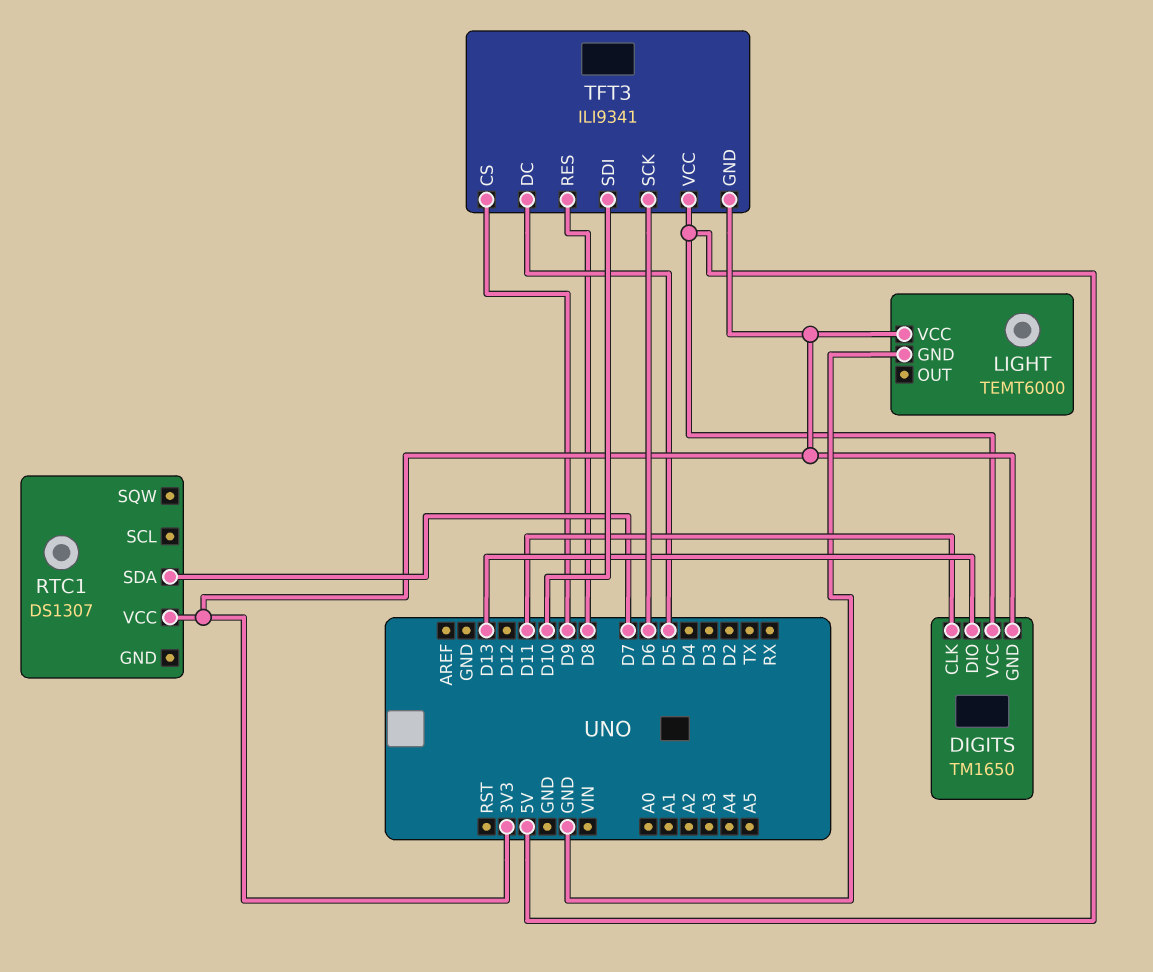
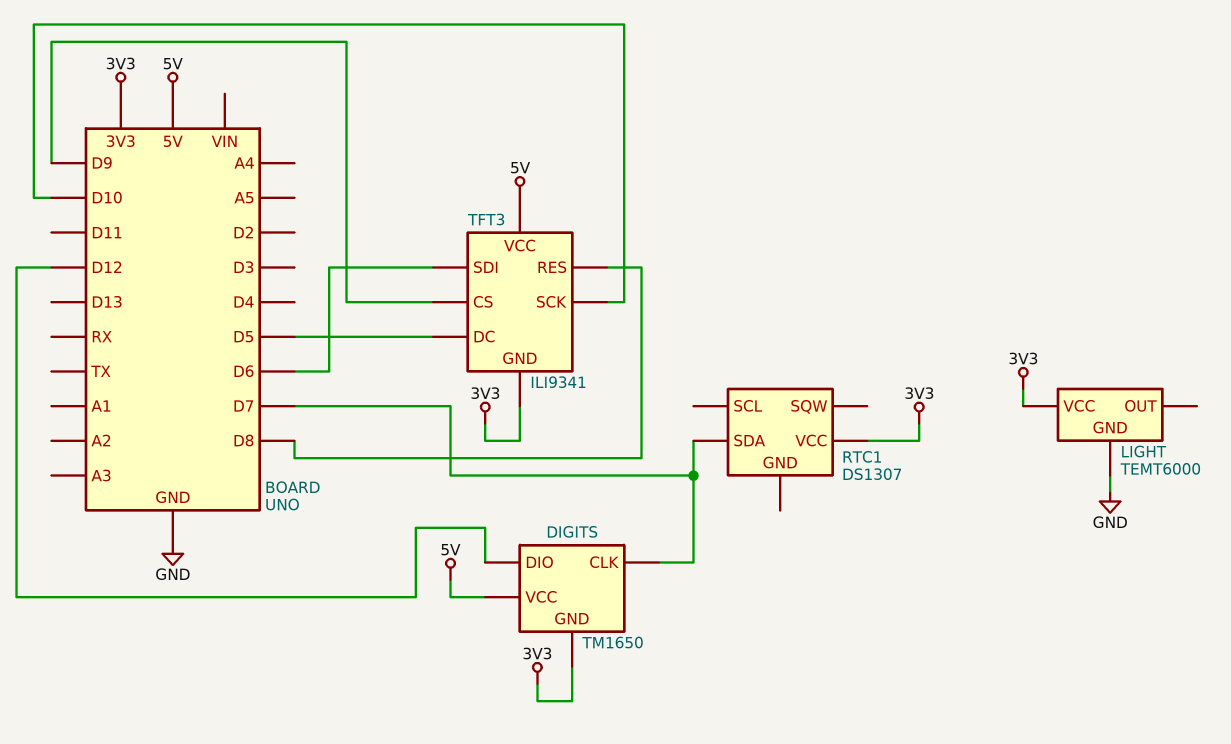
DIGITS pin CLK: D11 -> D7
DIGITS pin DIO: D13 -> D12
TFT3 pin SCK: D6 -> D10
TFT3 pin SDI: D10 -> D6

